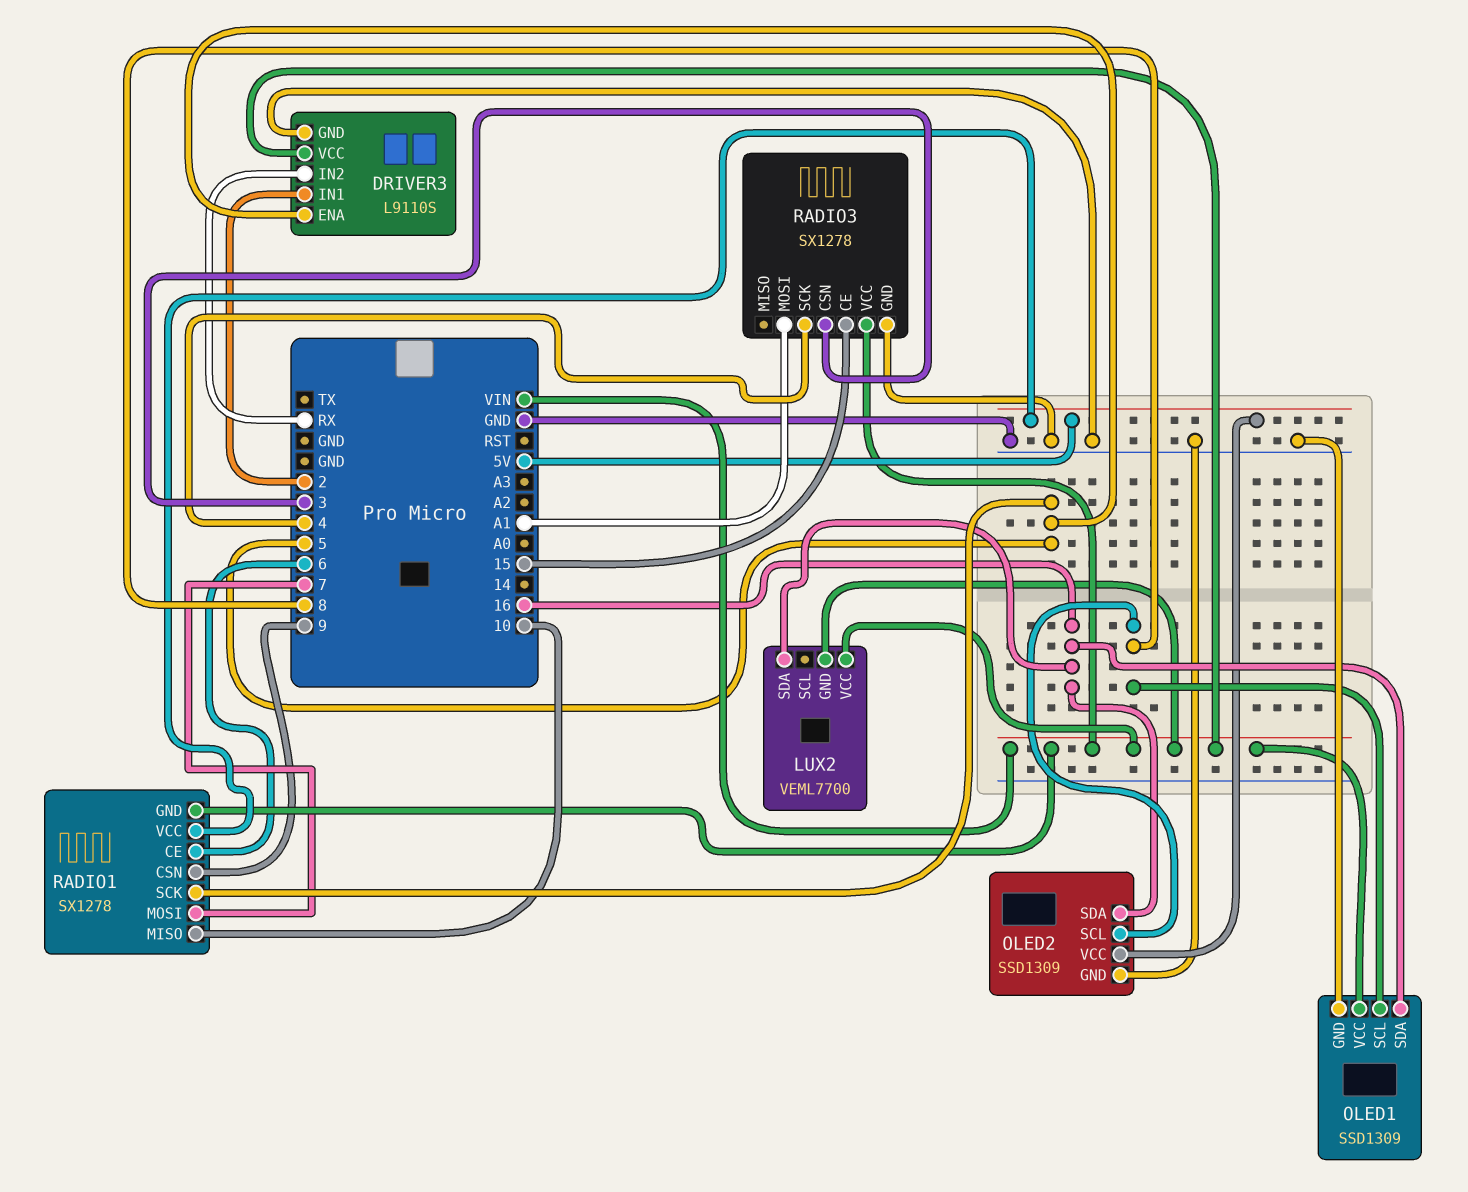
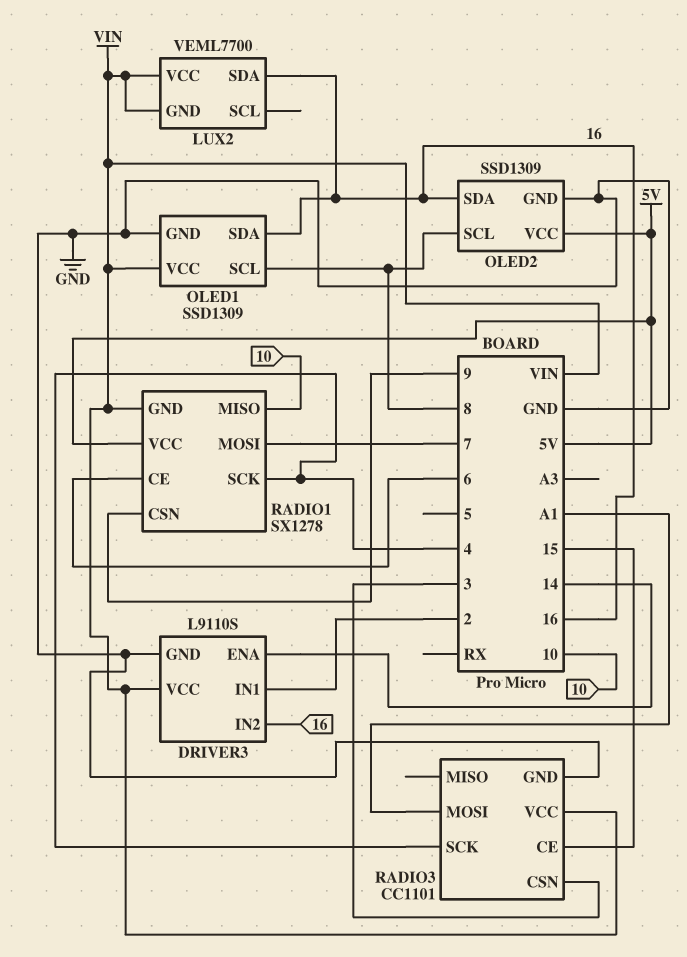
DRIVER3 pin ENA: 5 -> 14
DRIVER3 pin IN2: RX -> 16
RADIO1 pin SCK: 5 -> 4
RADIO3: SX1278 -> CC1101

